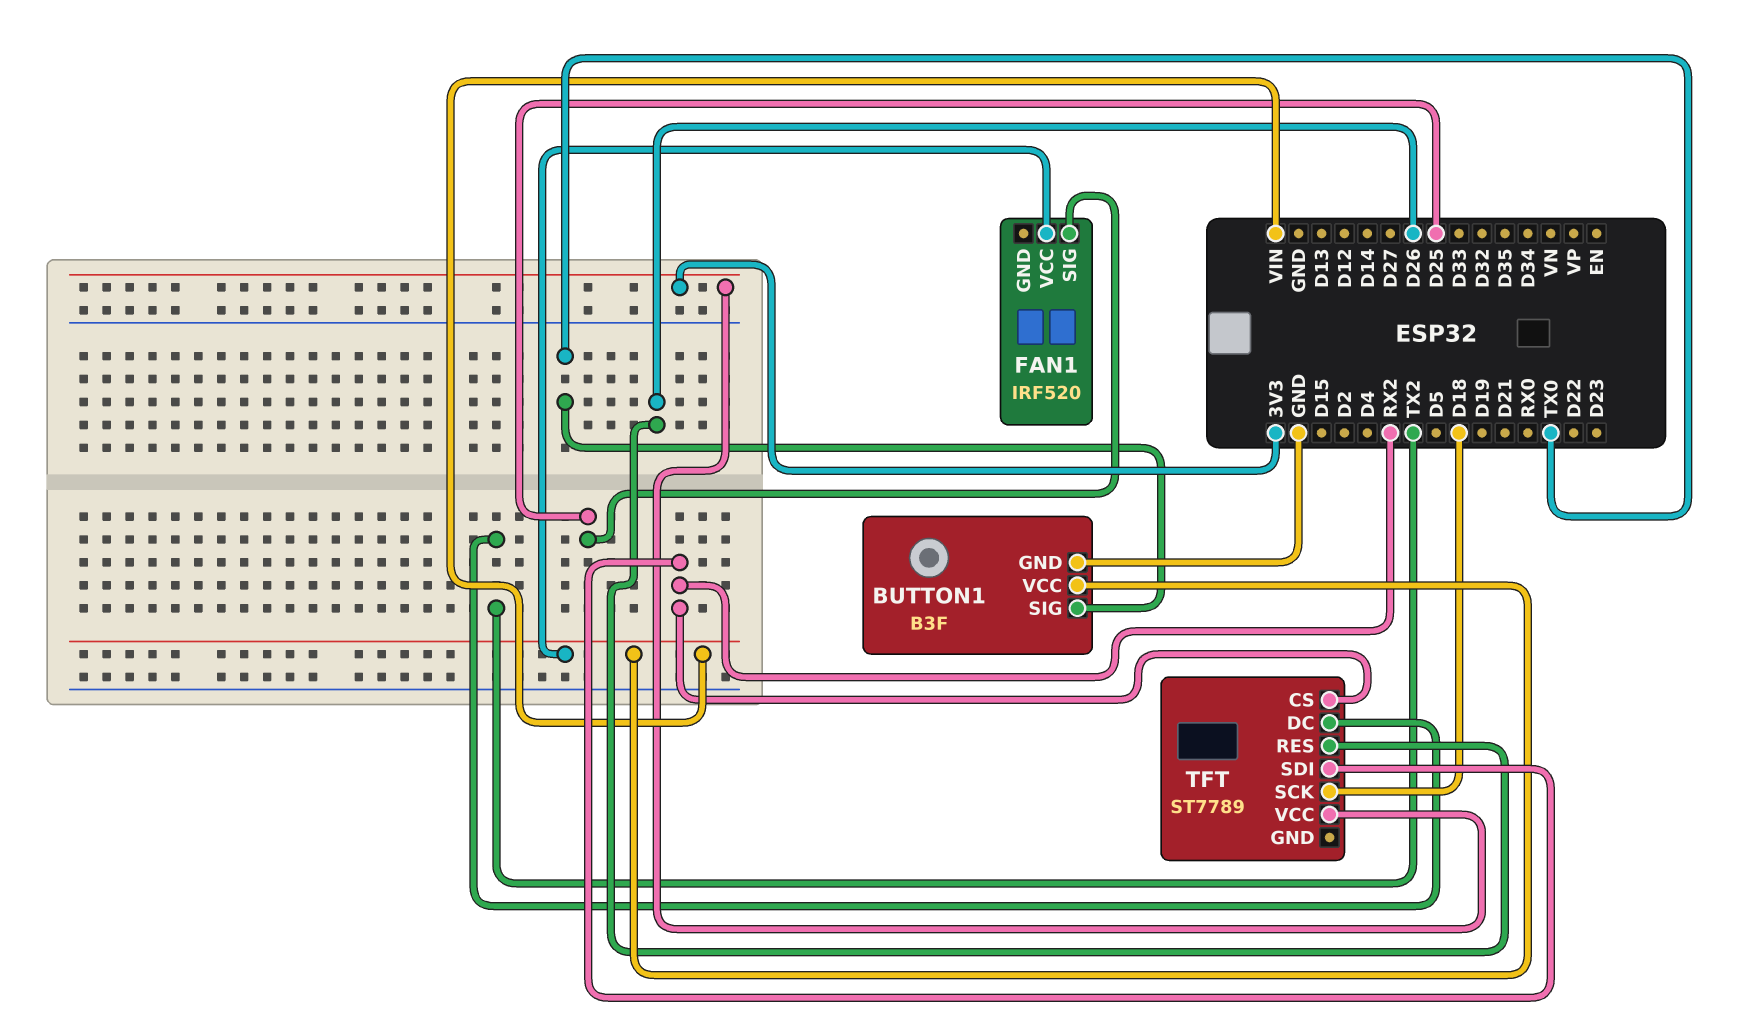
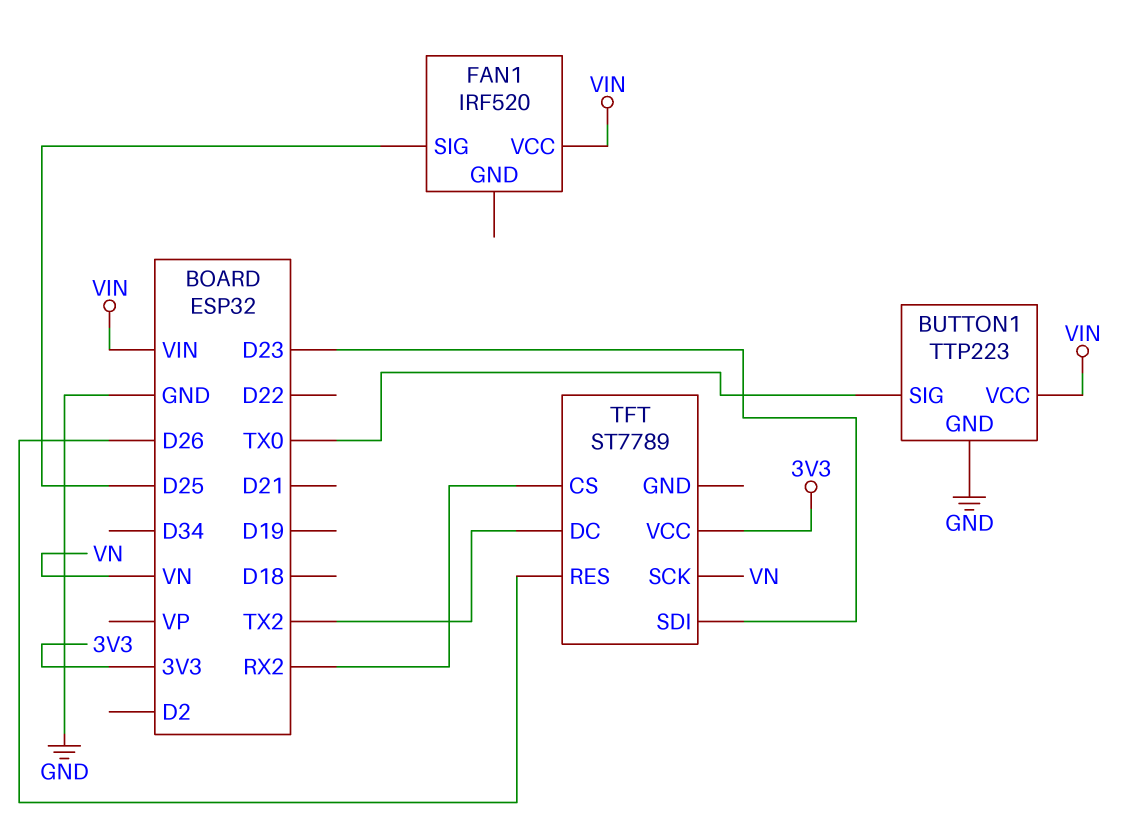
BUTTON1: B3F -> TTP223
TFT pin SCK: D18 -> VN
TFT pin SDI: RX2 -> D23

